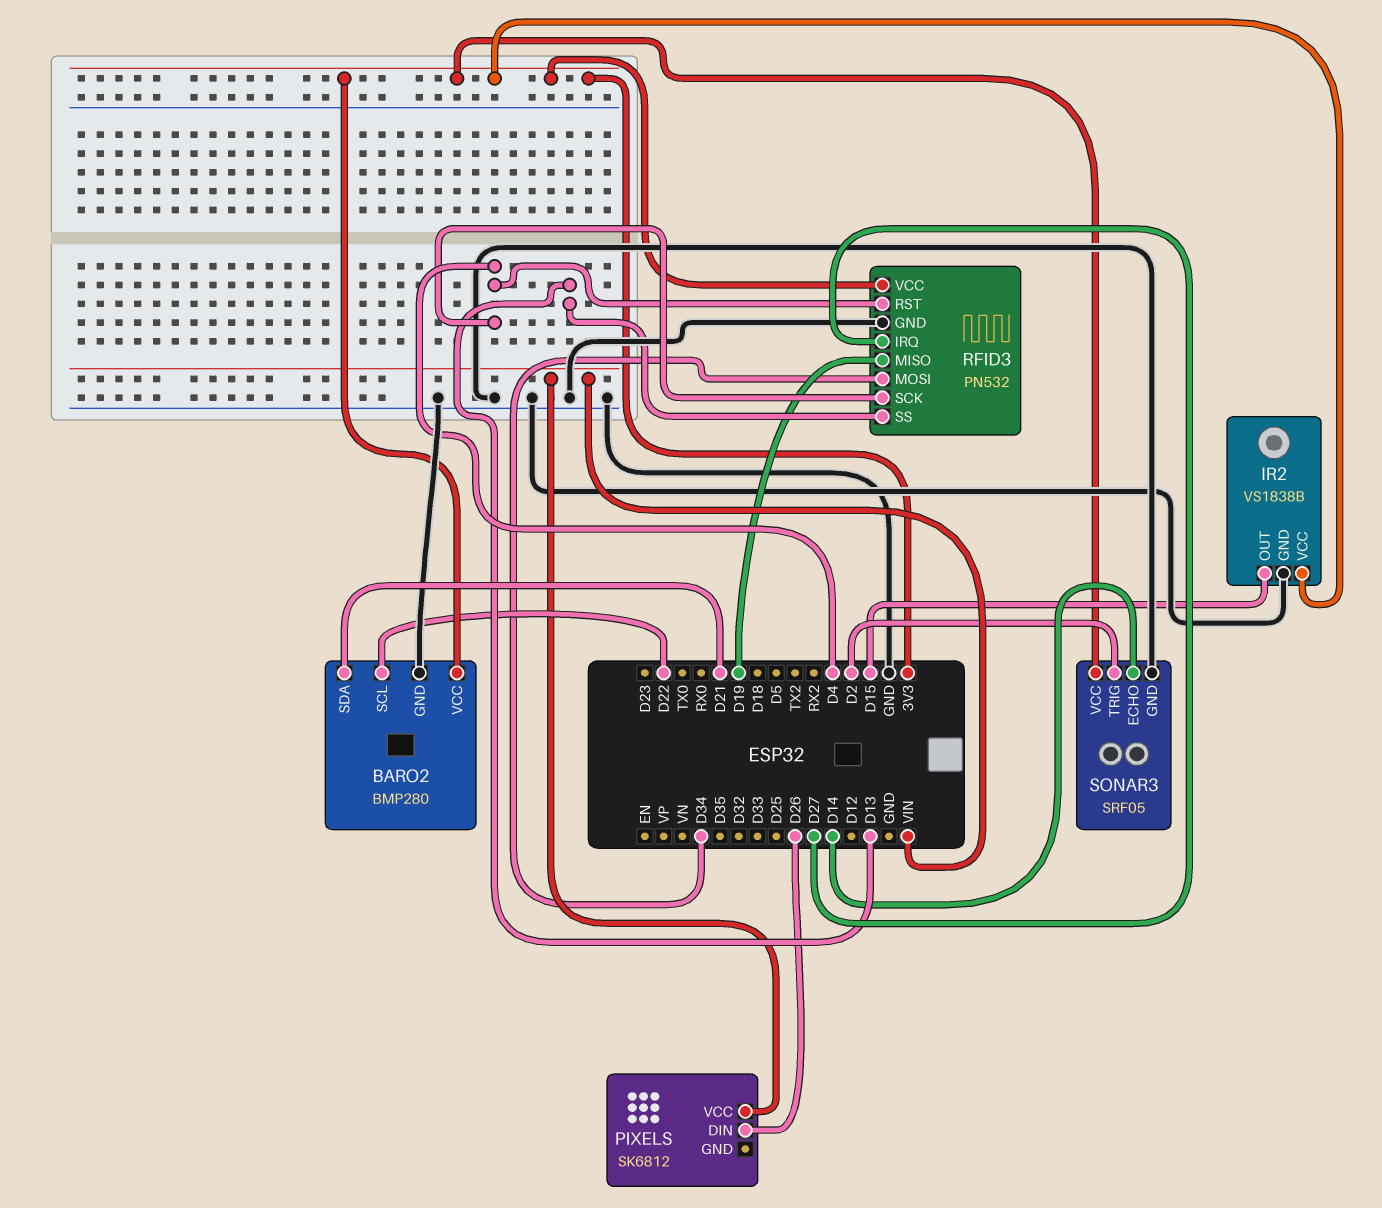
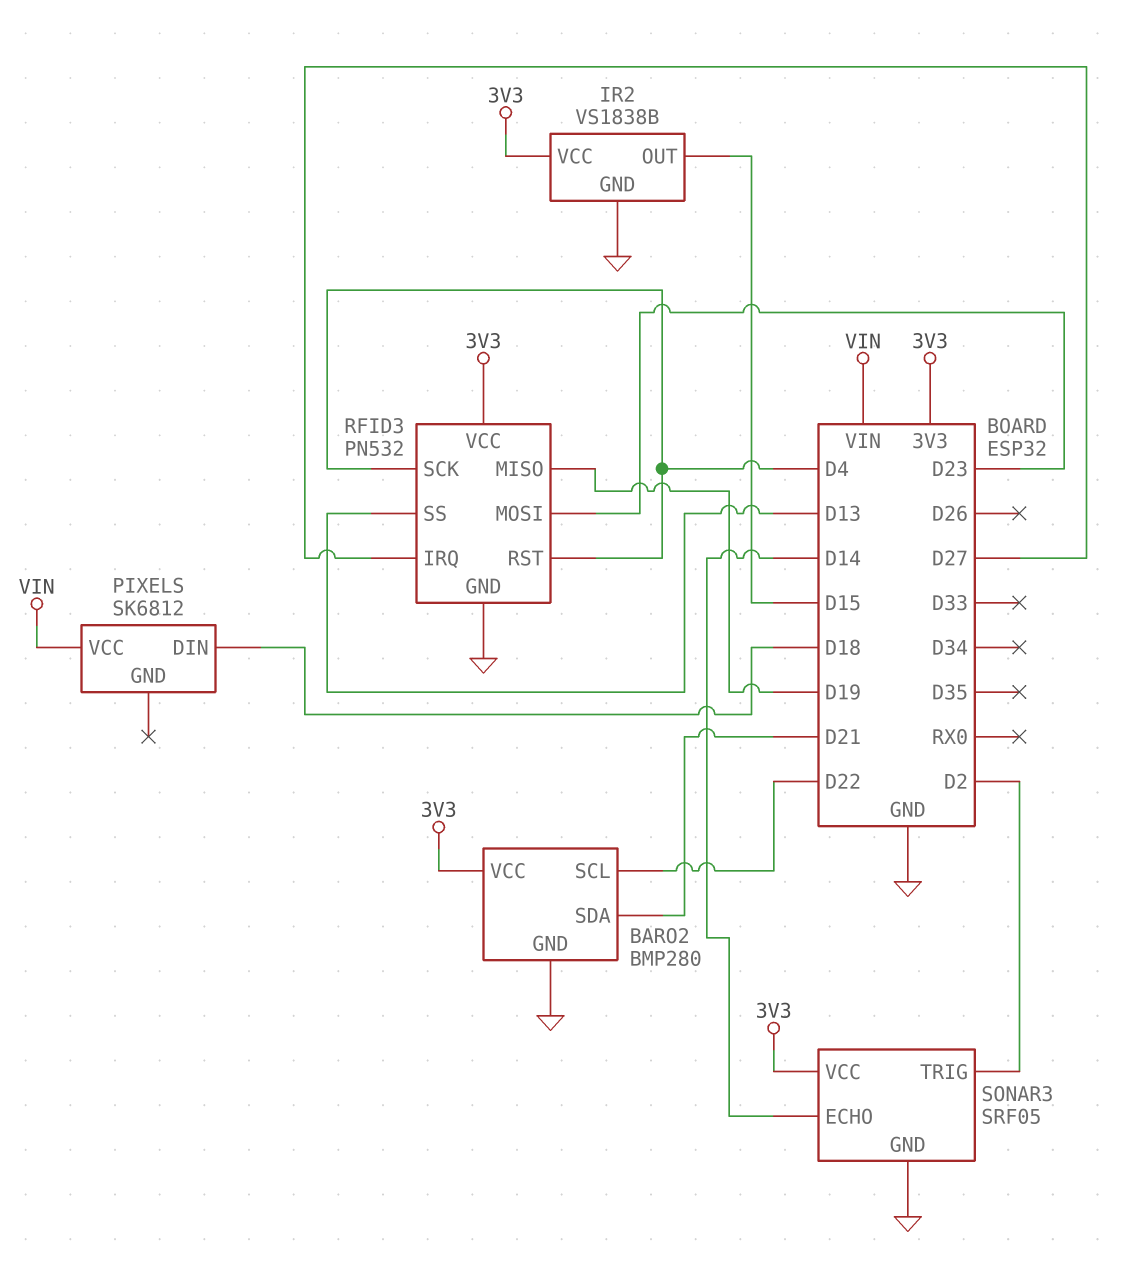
PIXELS pin DIN: D26 -> D18
RFID3 pin MOSI: D34 -> D23

